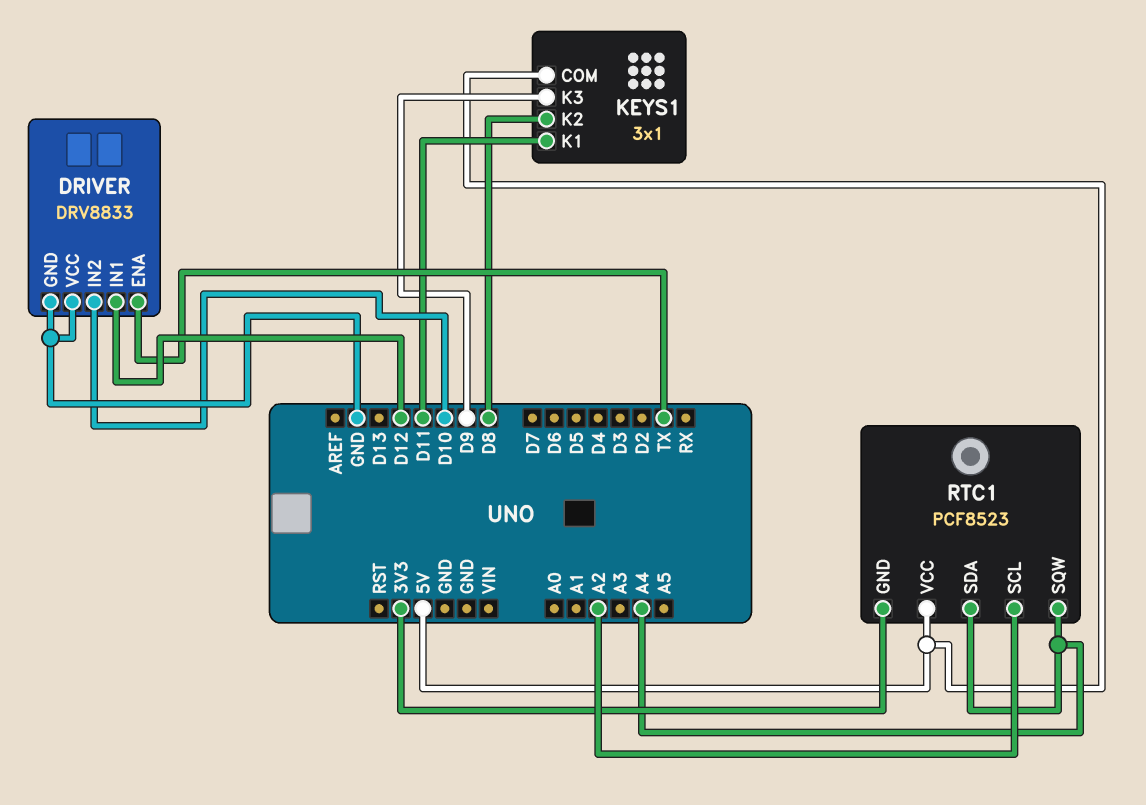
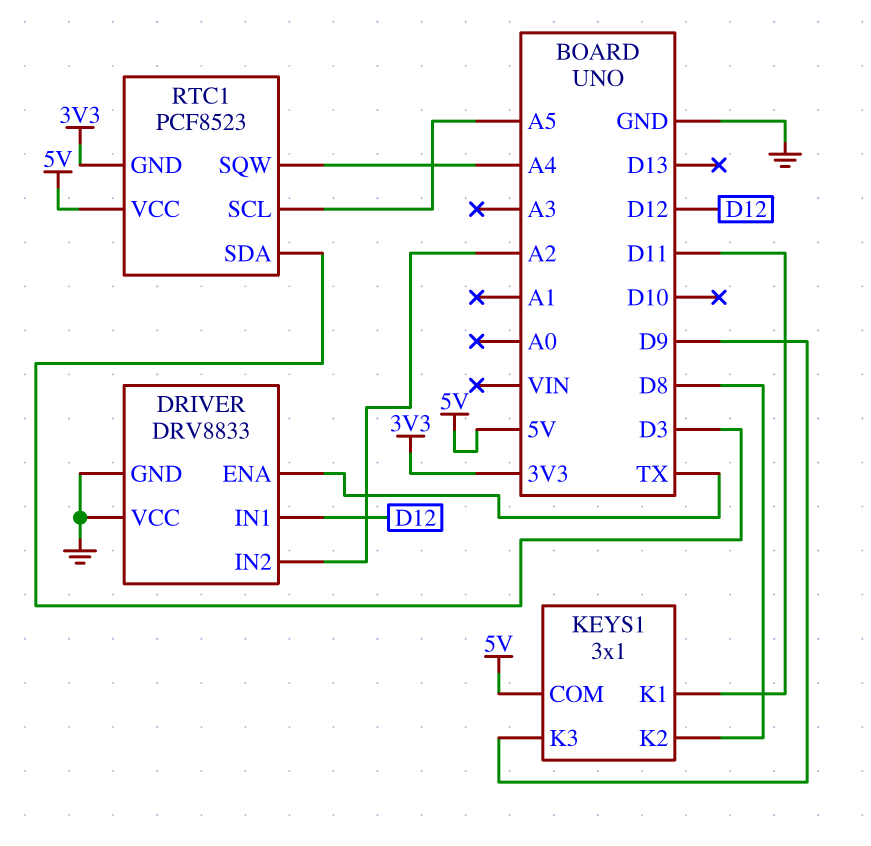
DRIVER pin IN2: D10 -> A2
RTC1 pin SCL: A2 -> A5
RTC1 pin SDA: A4 -> D3

